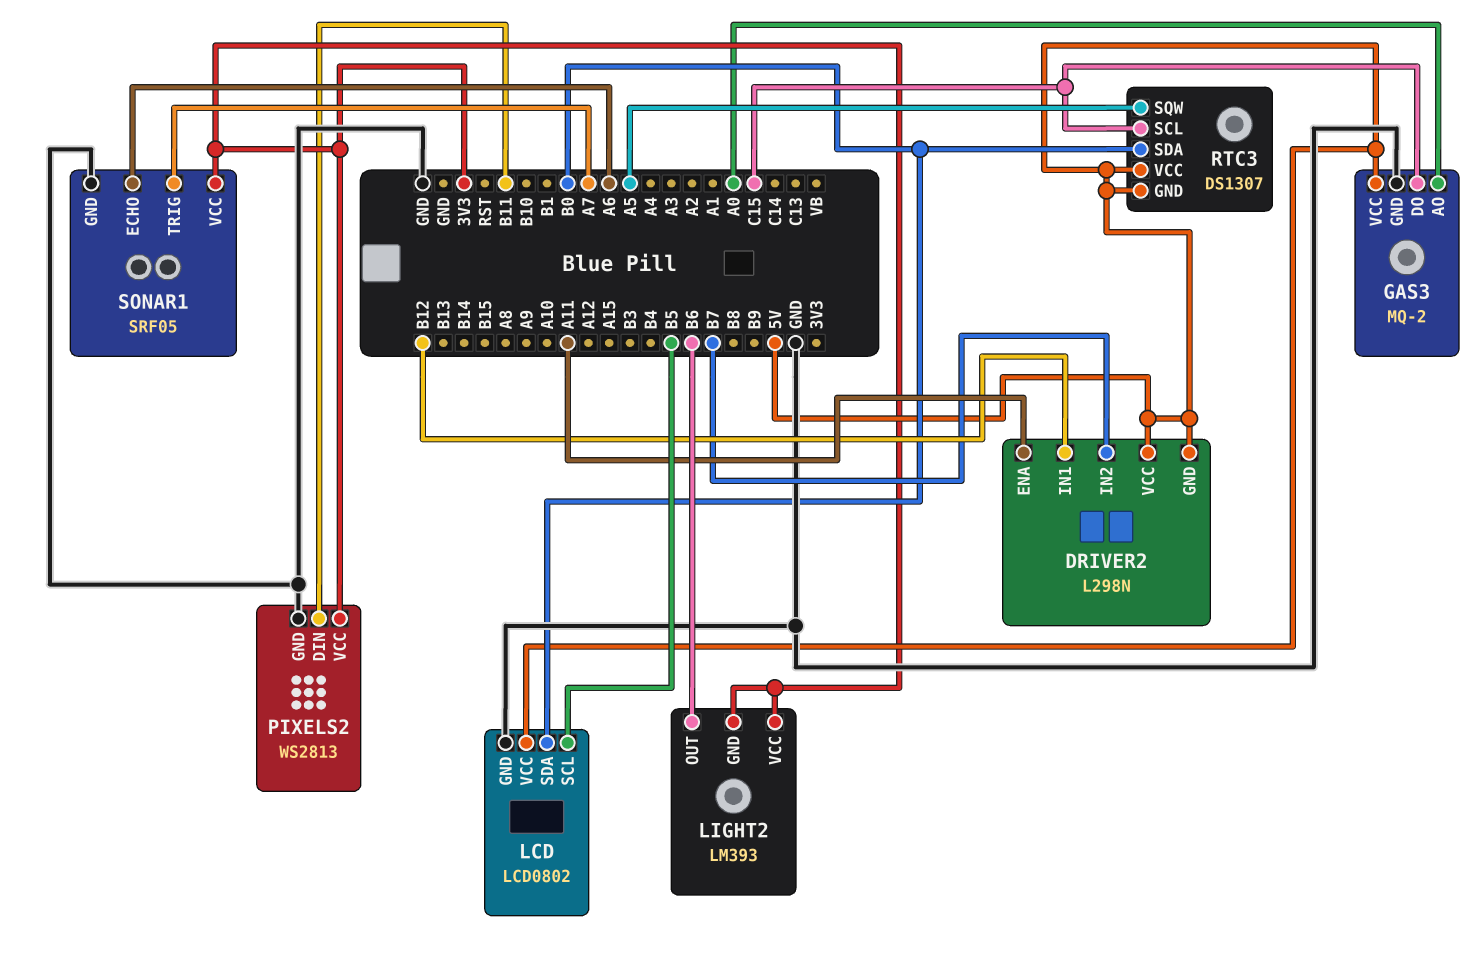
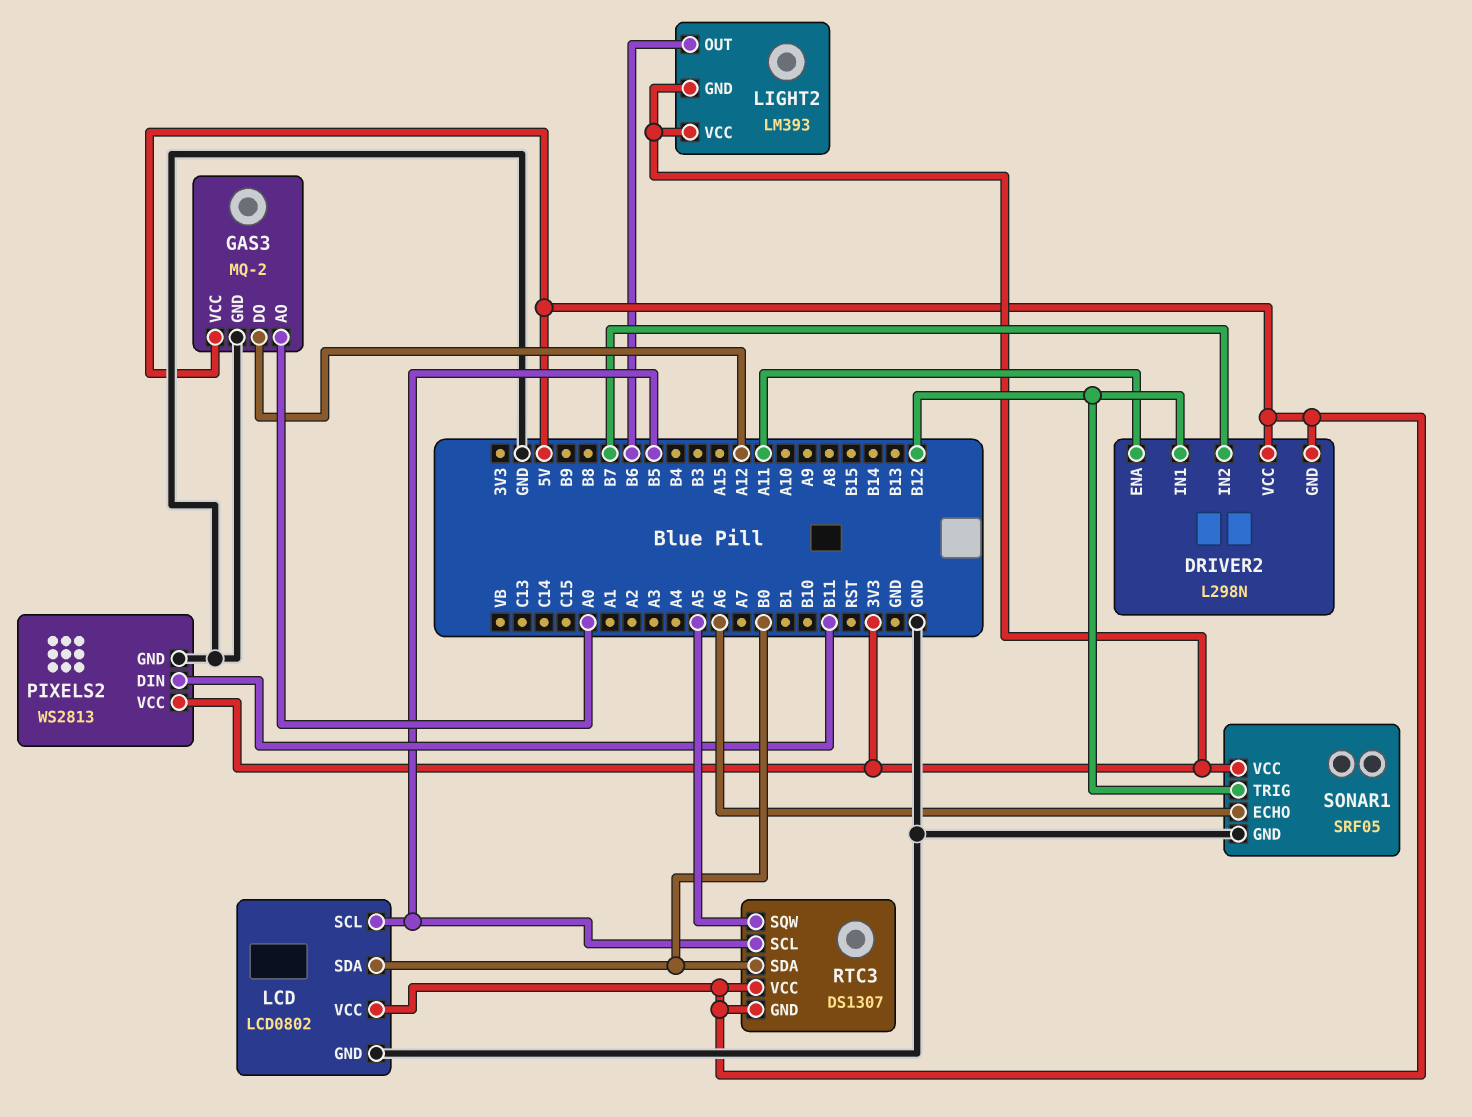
GAS3 pin DO: C15 -> A12
RTC3 pin SCL: C15 -> B5
SONAR1 pin TRIG: A7 -> B12

